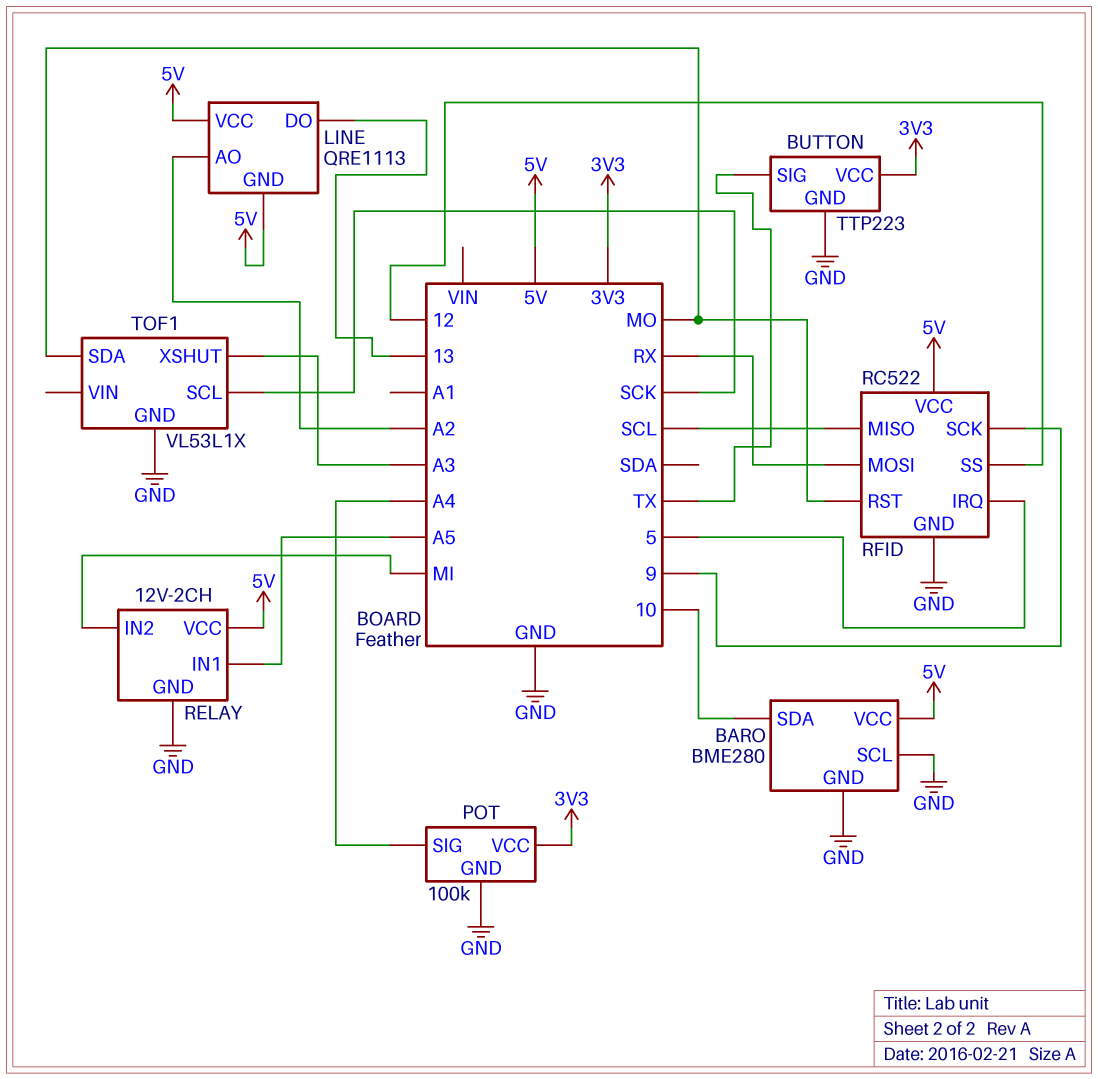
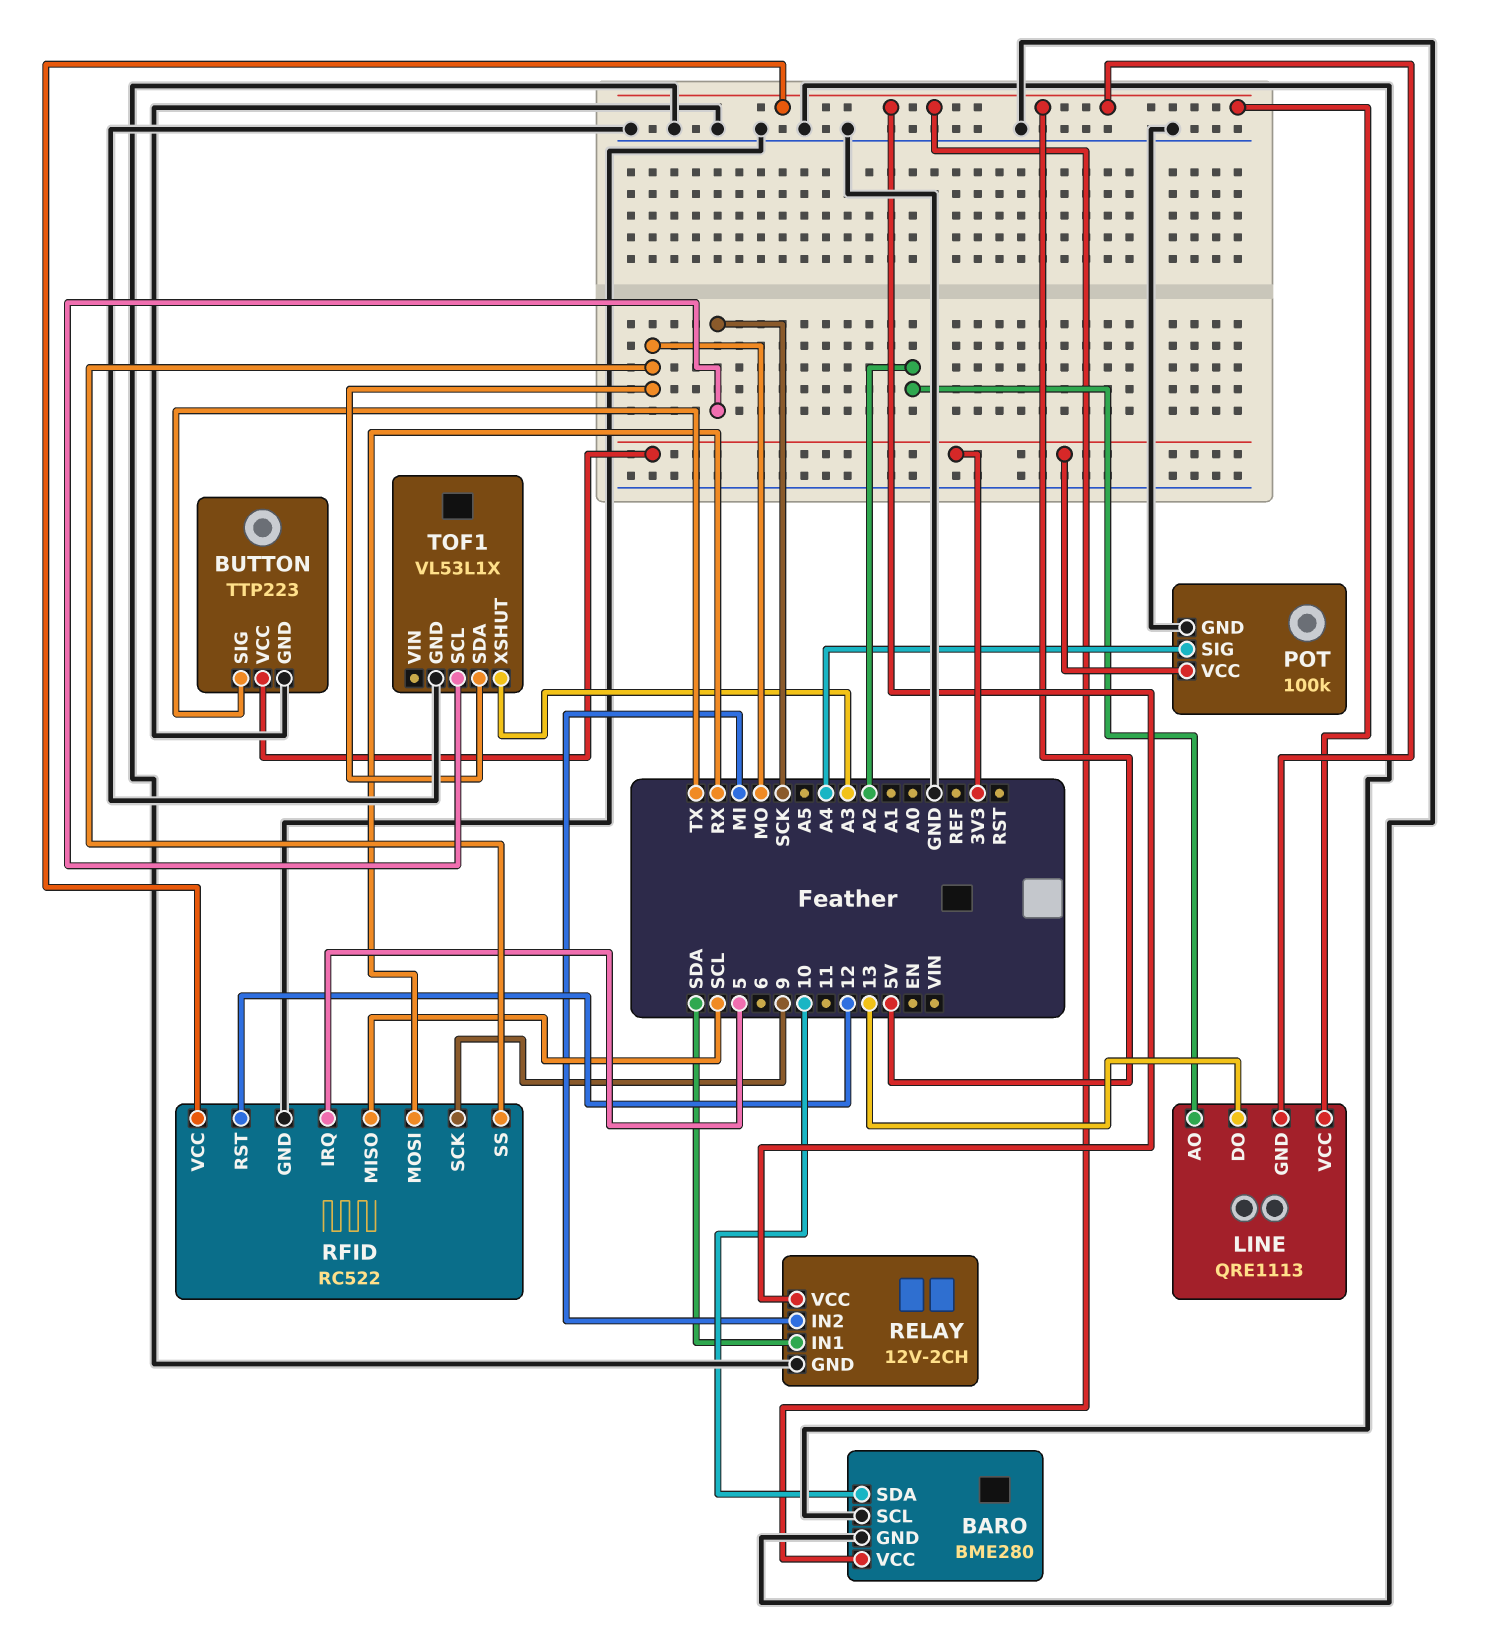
RELAY pin IN1: A5 -> SDA
RFID pin RST: MO -> 12
RFID pin SS: 12 -> MO

